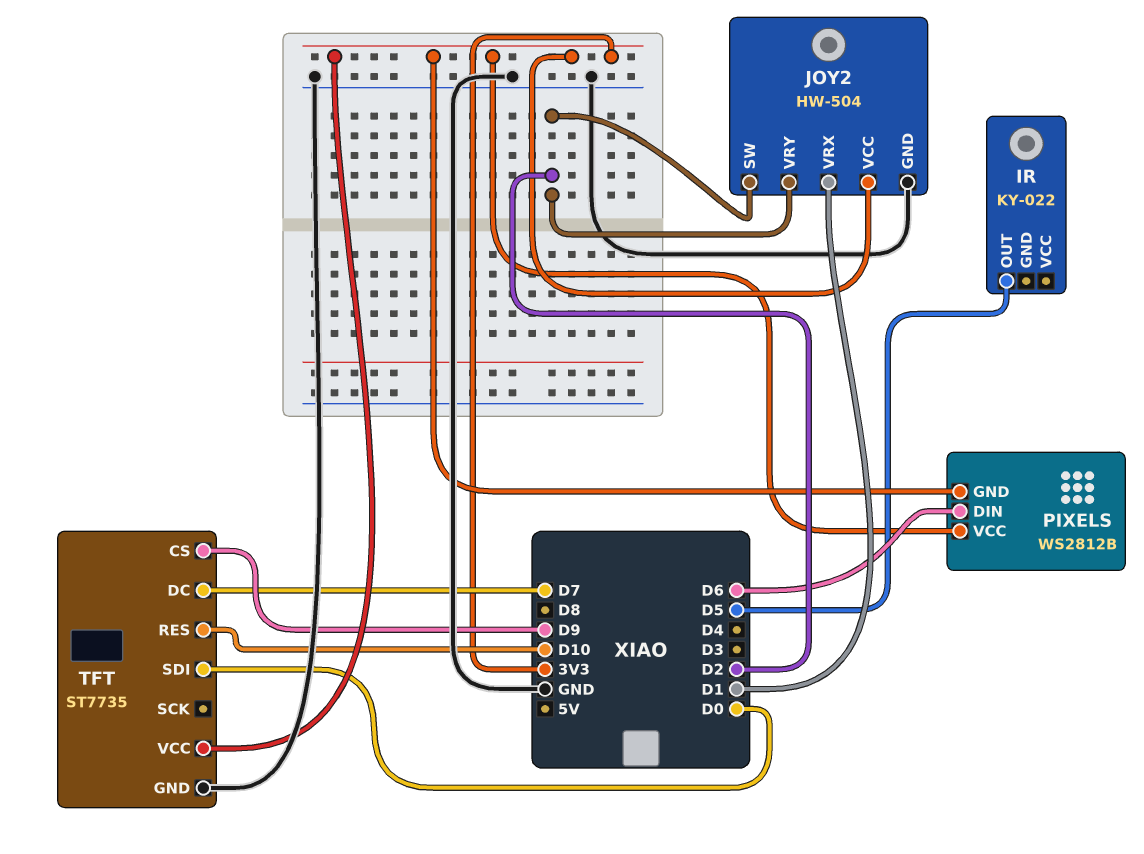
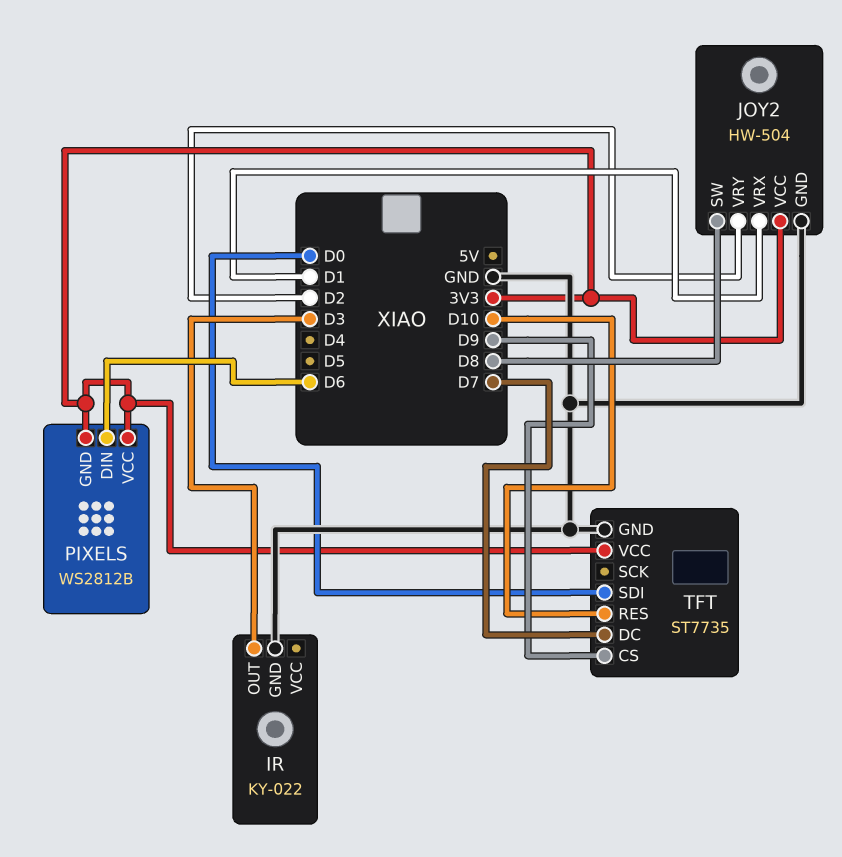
IR pin GND: none -> GND
IR pin OUT: D5 -> D3
JOY2 pin SW: D2 -> D8

